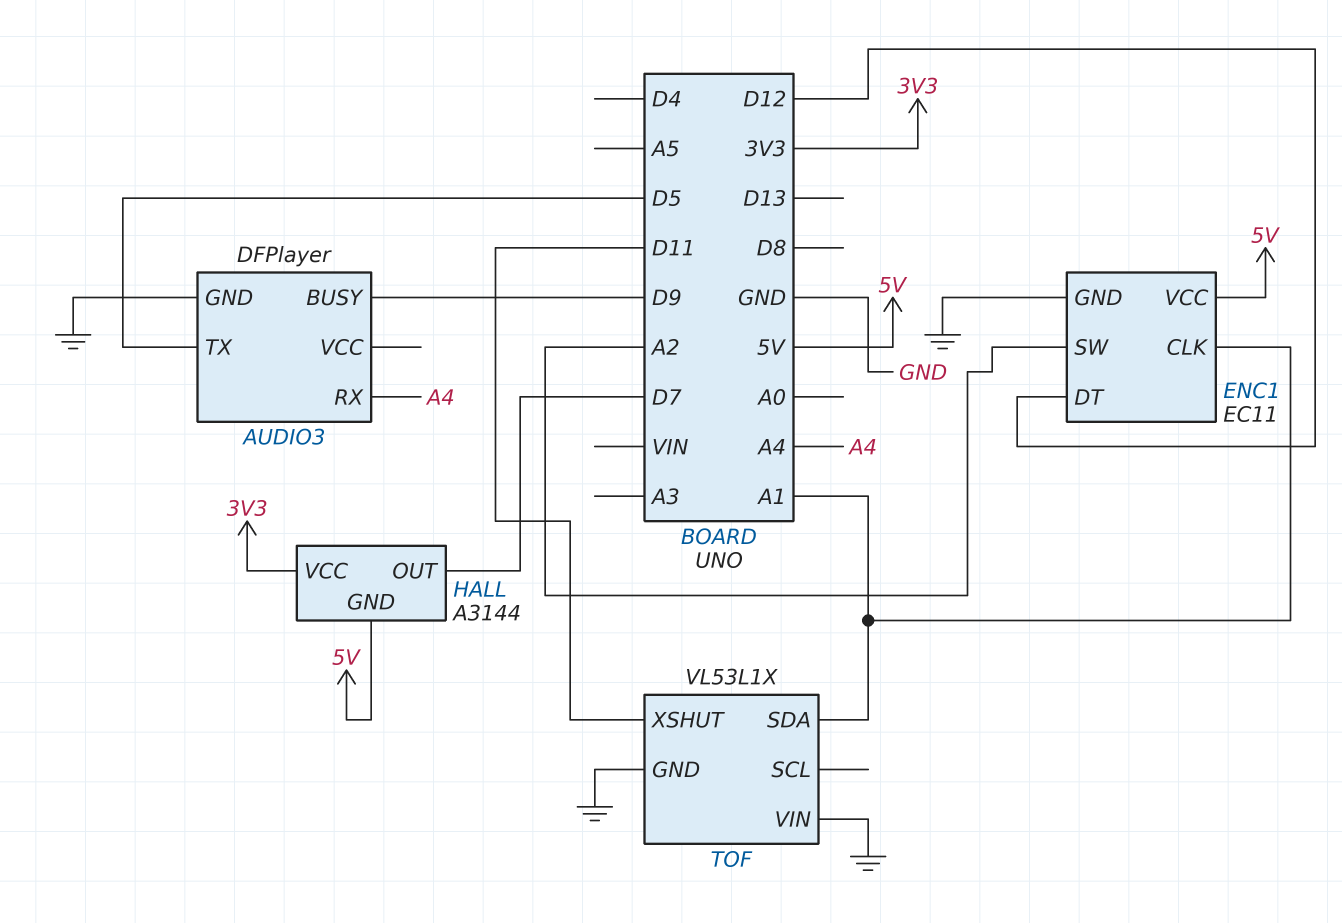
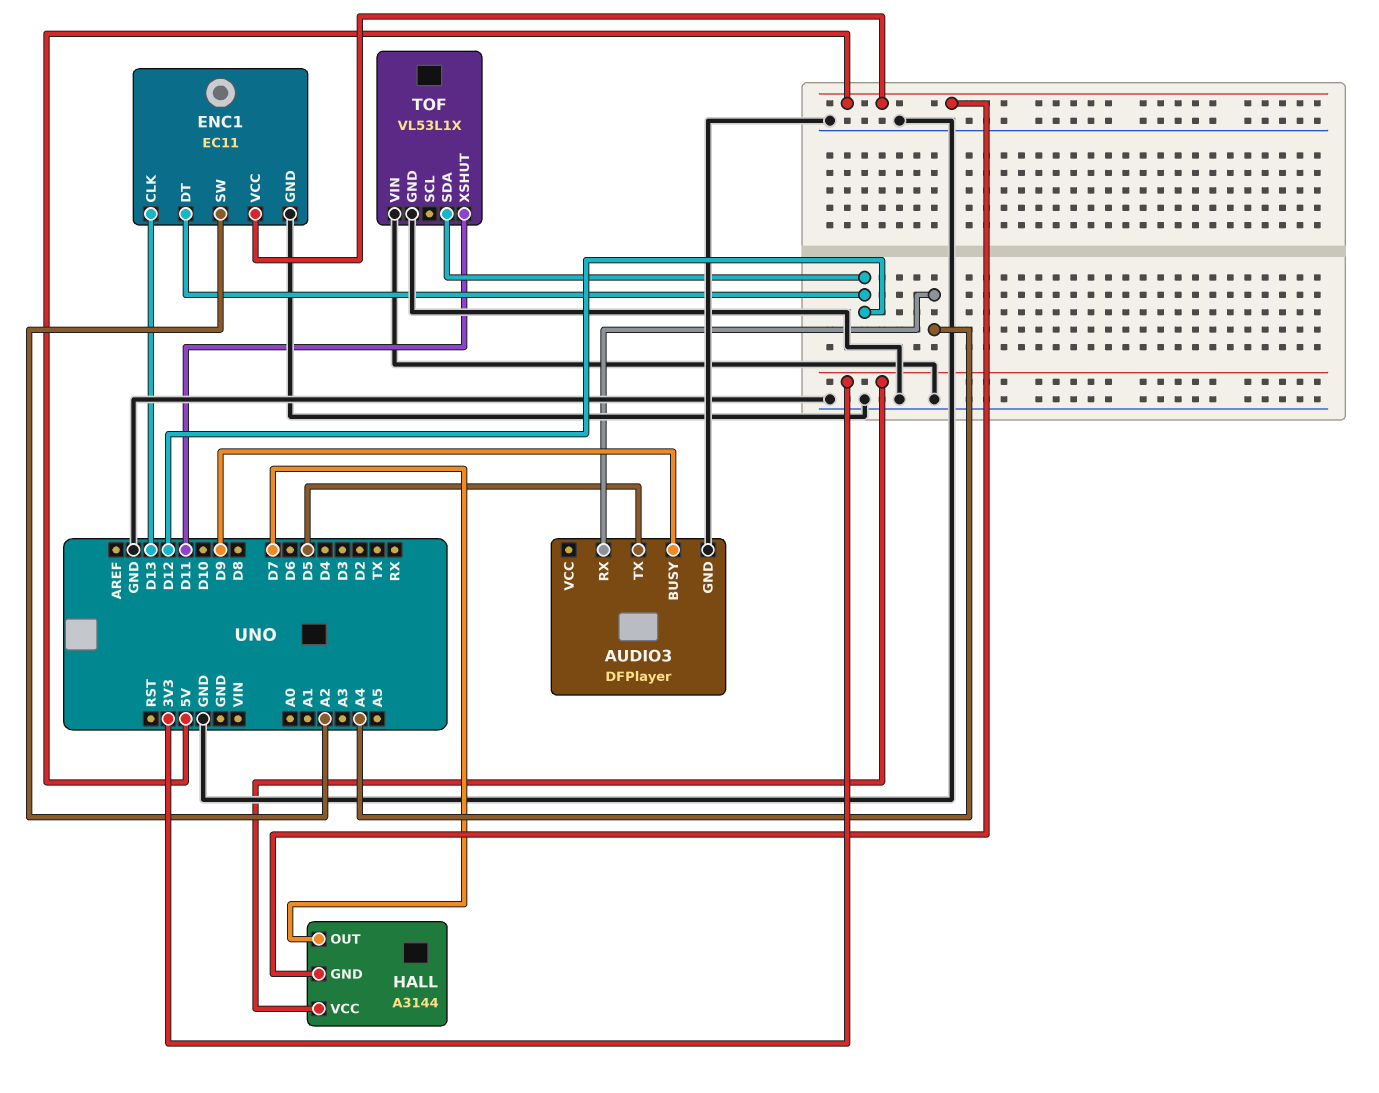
ENC1 pin CLK: A1 -> D13
TOF pin SDA: A1 -> D12

